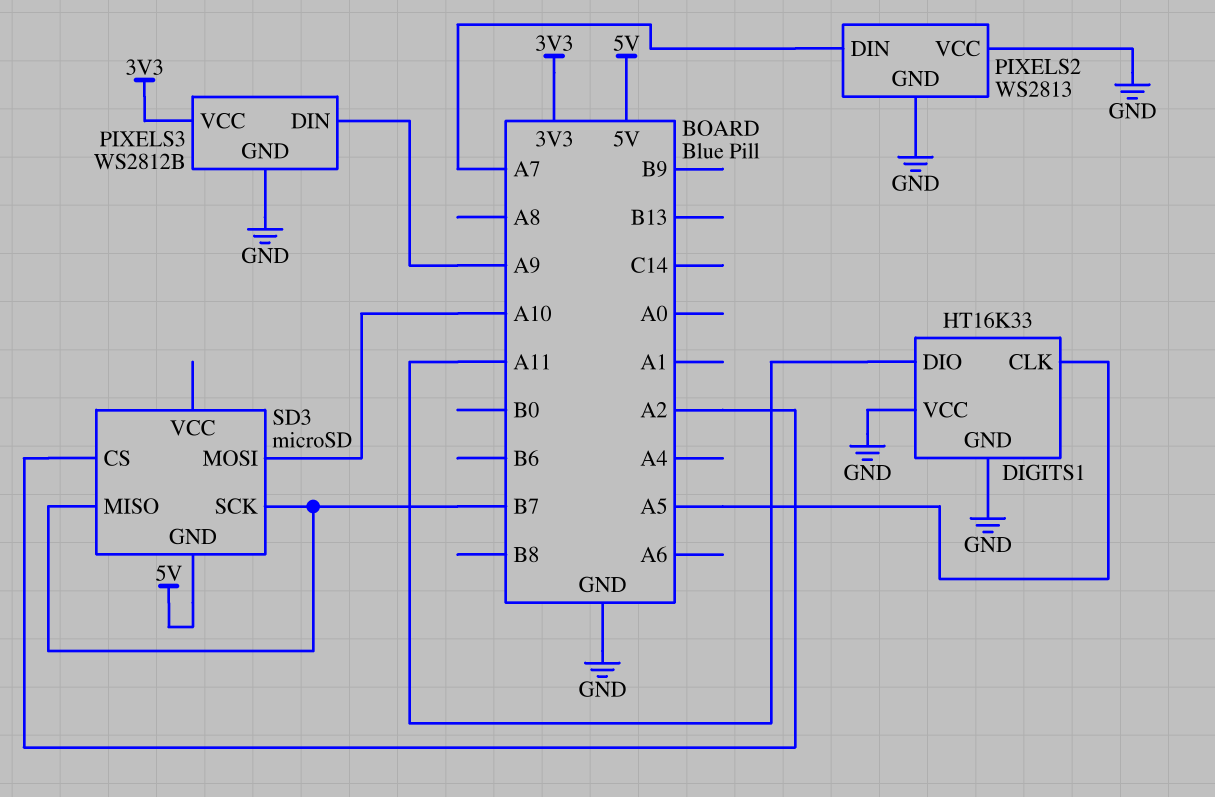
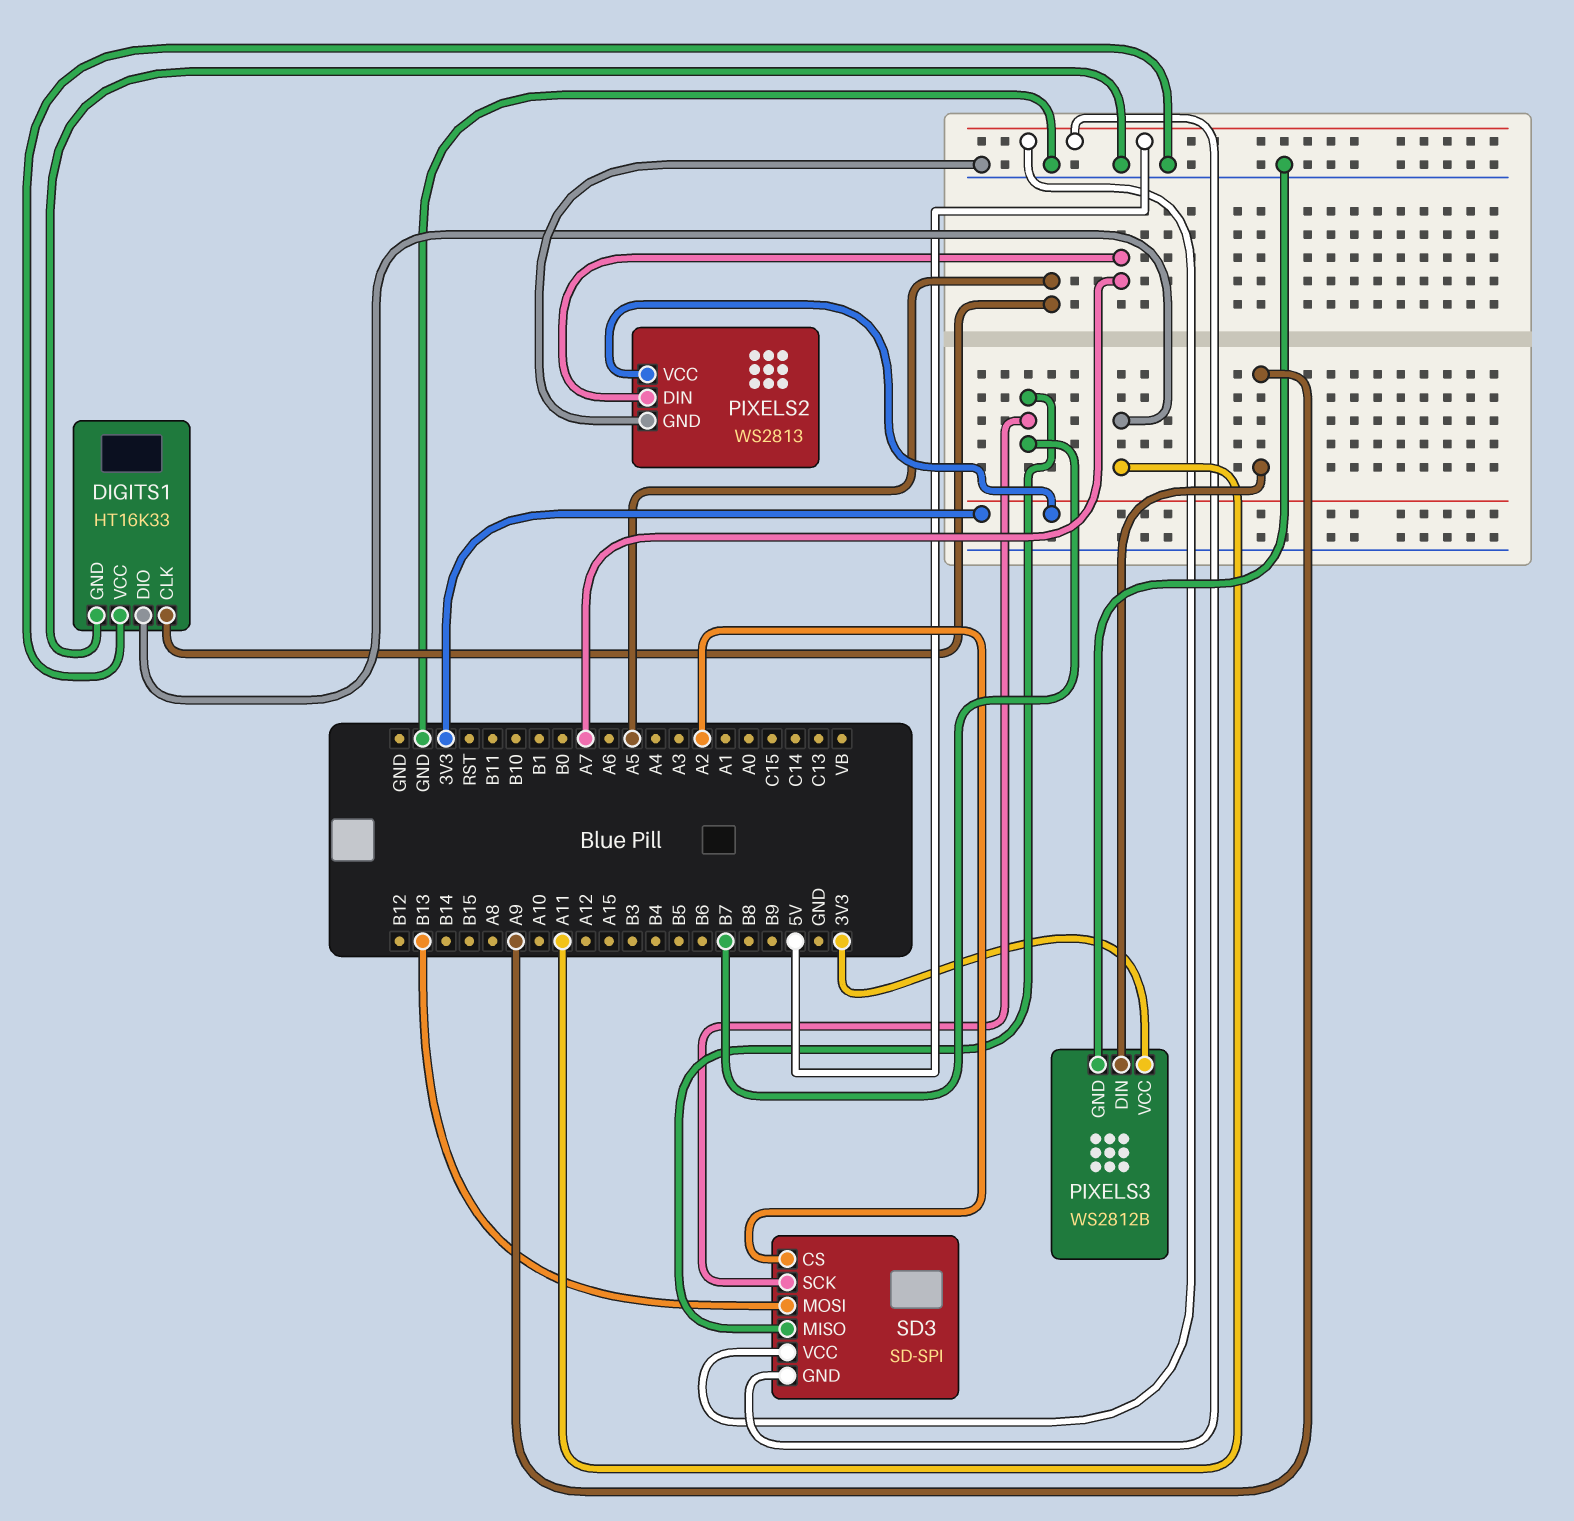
PIXELS2 pin VCC: GND -> 3V3
SD3: microSD -> SD-SPI
SD3 pin MOSI: A10 -> B13
SD3 pin VCC: none -> 5V

